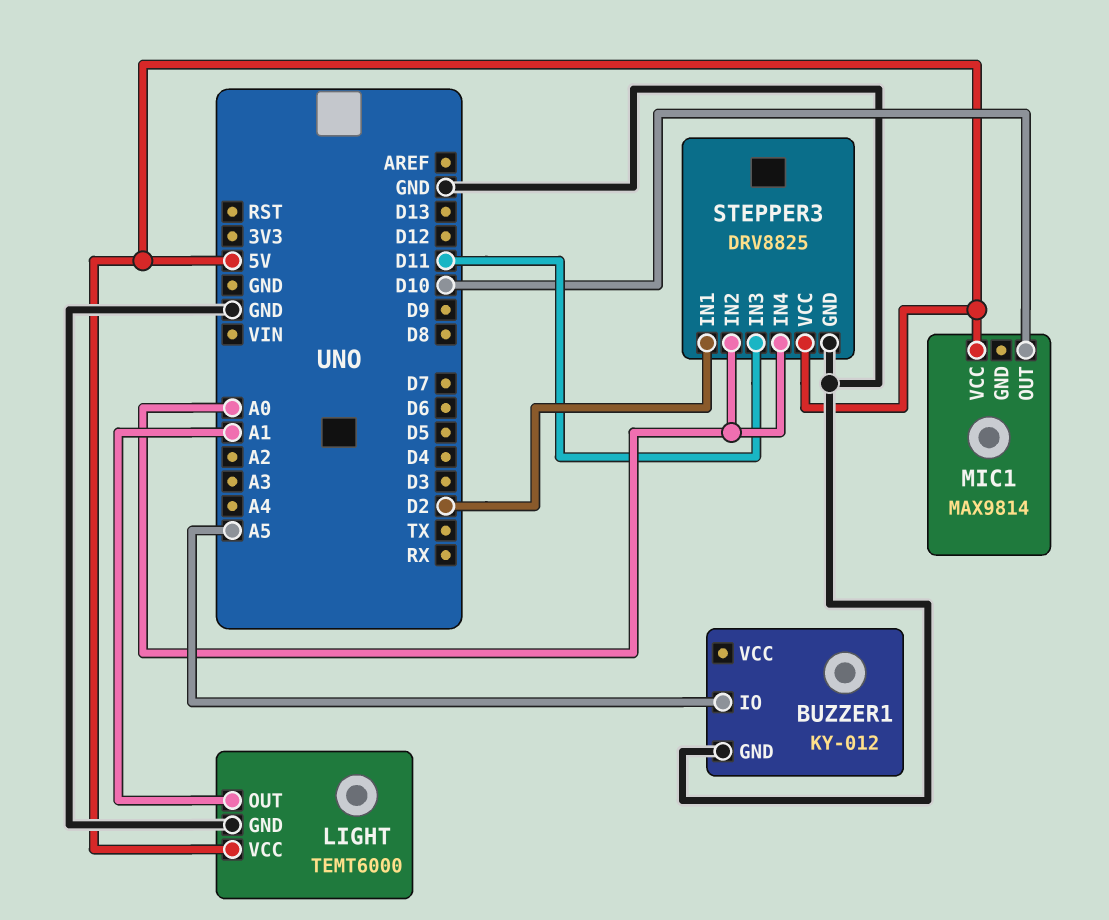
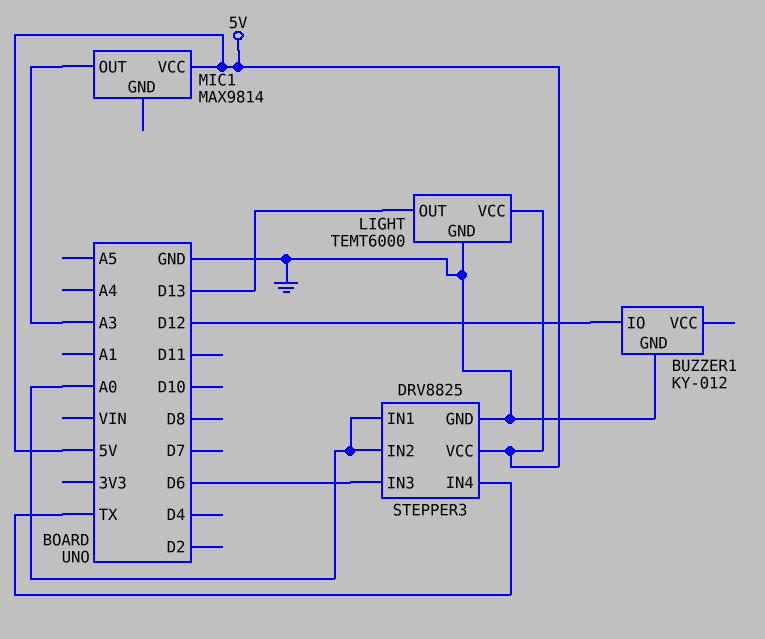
BUZZER1 pin IO: A5 -> D12
LIGHT pin OUT: A1 -> D13
MIC1 pin OUT: D10 -> A3
STEPPER3 pin IN1: D2 -> A0
STEPPER3 pin IN3: D11 -> D6
STEPPER3 pin IN4: A0 -> TX

